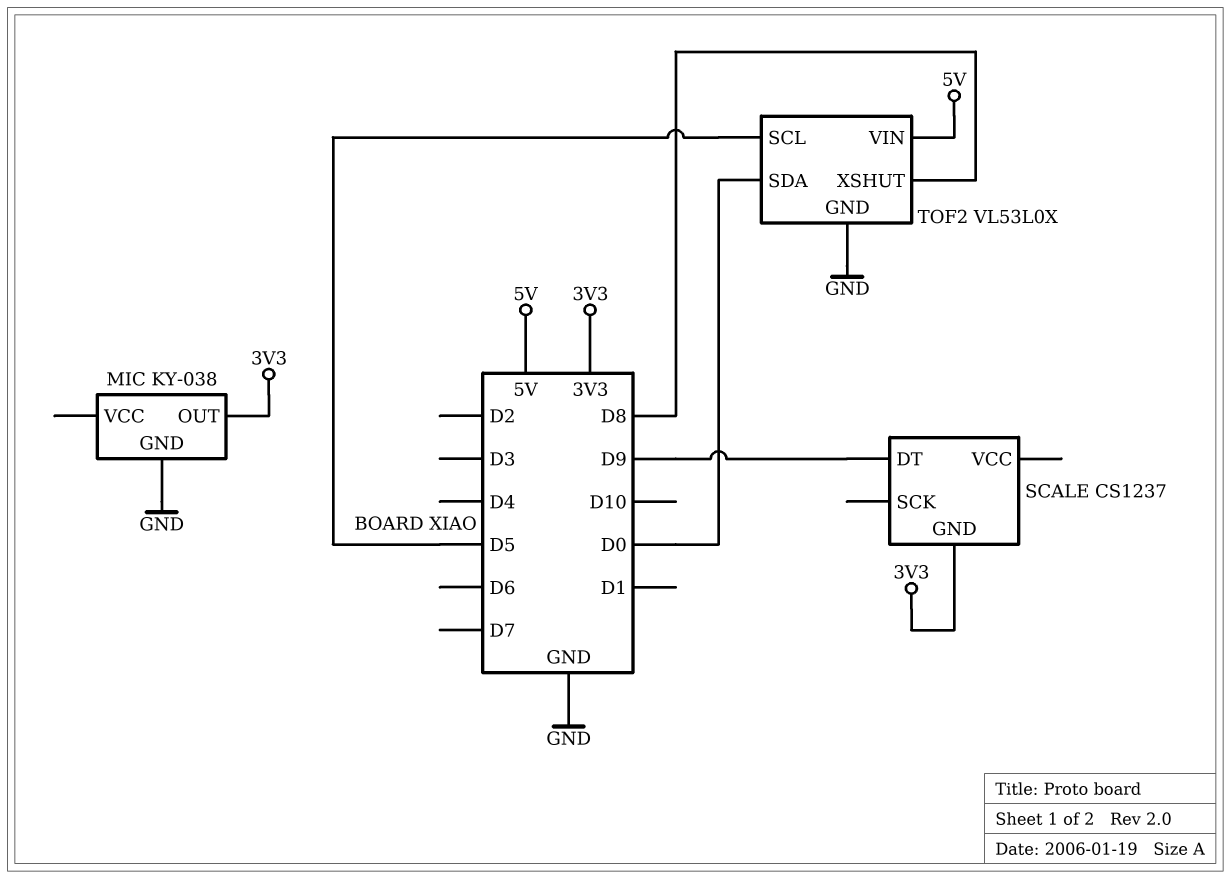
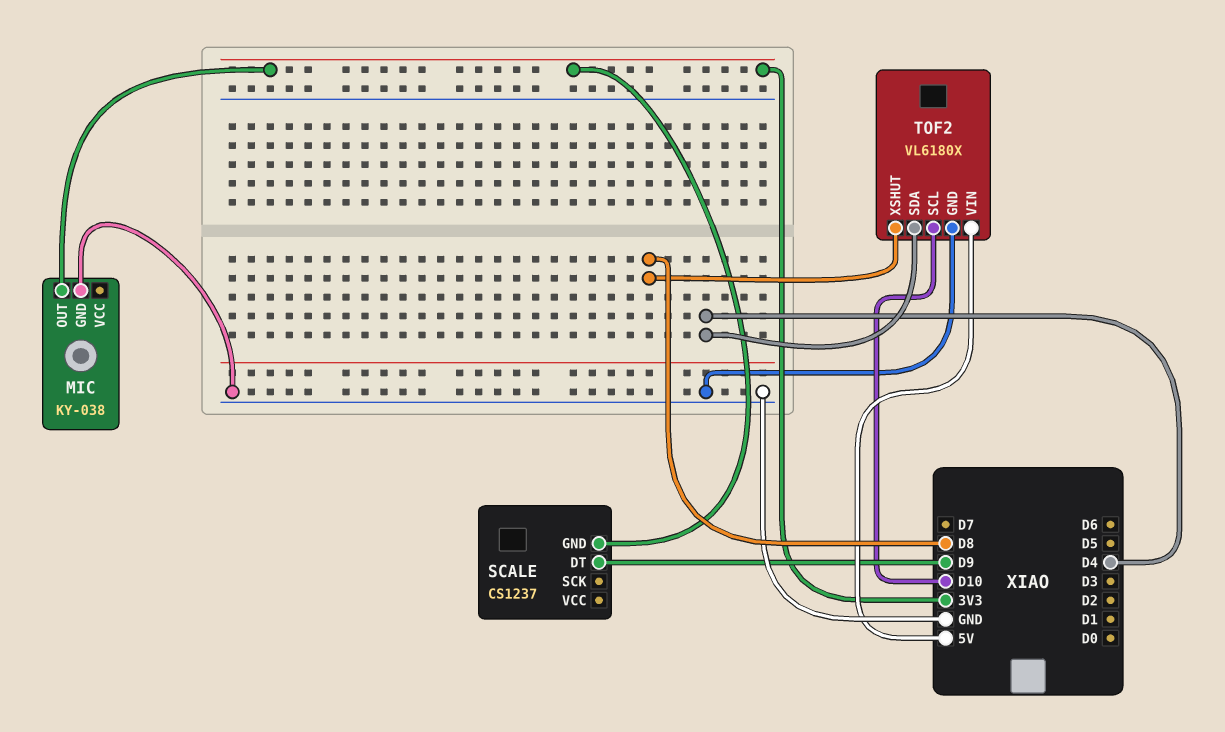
TOF2: VL53L0X -> VL6180X
TOF2 pin SCL: D5 -> D10
TOF2 pin SDA: D0 -> D4

